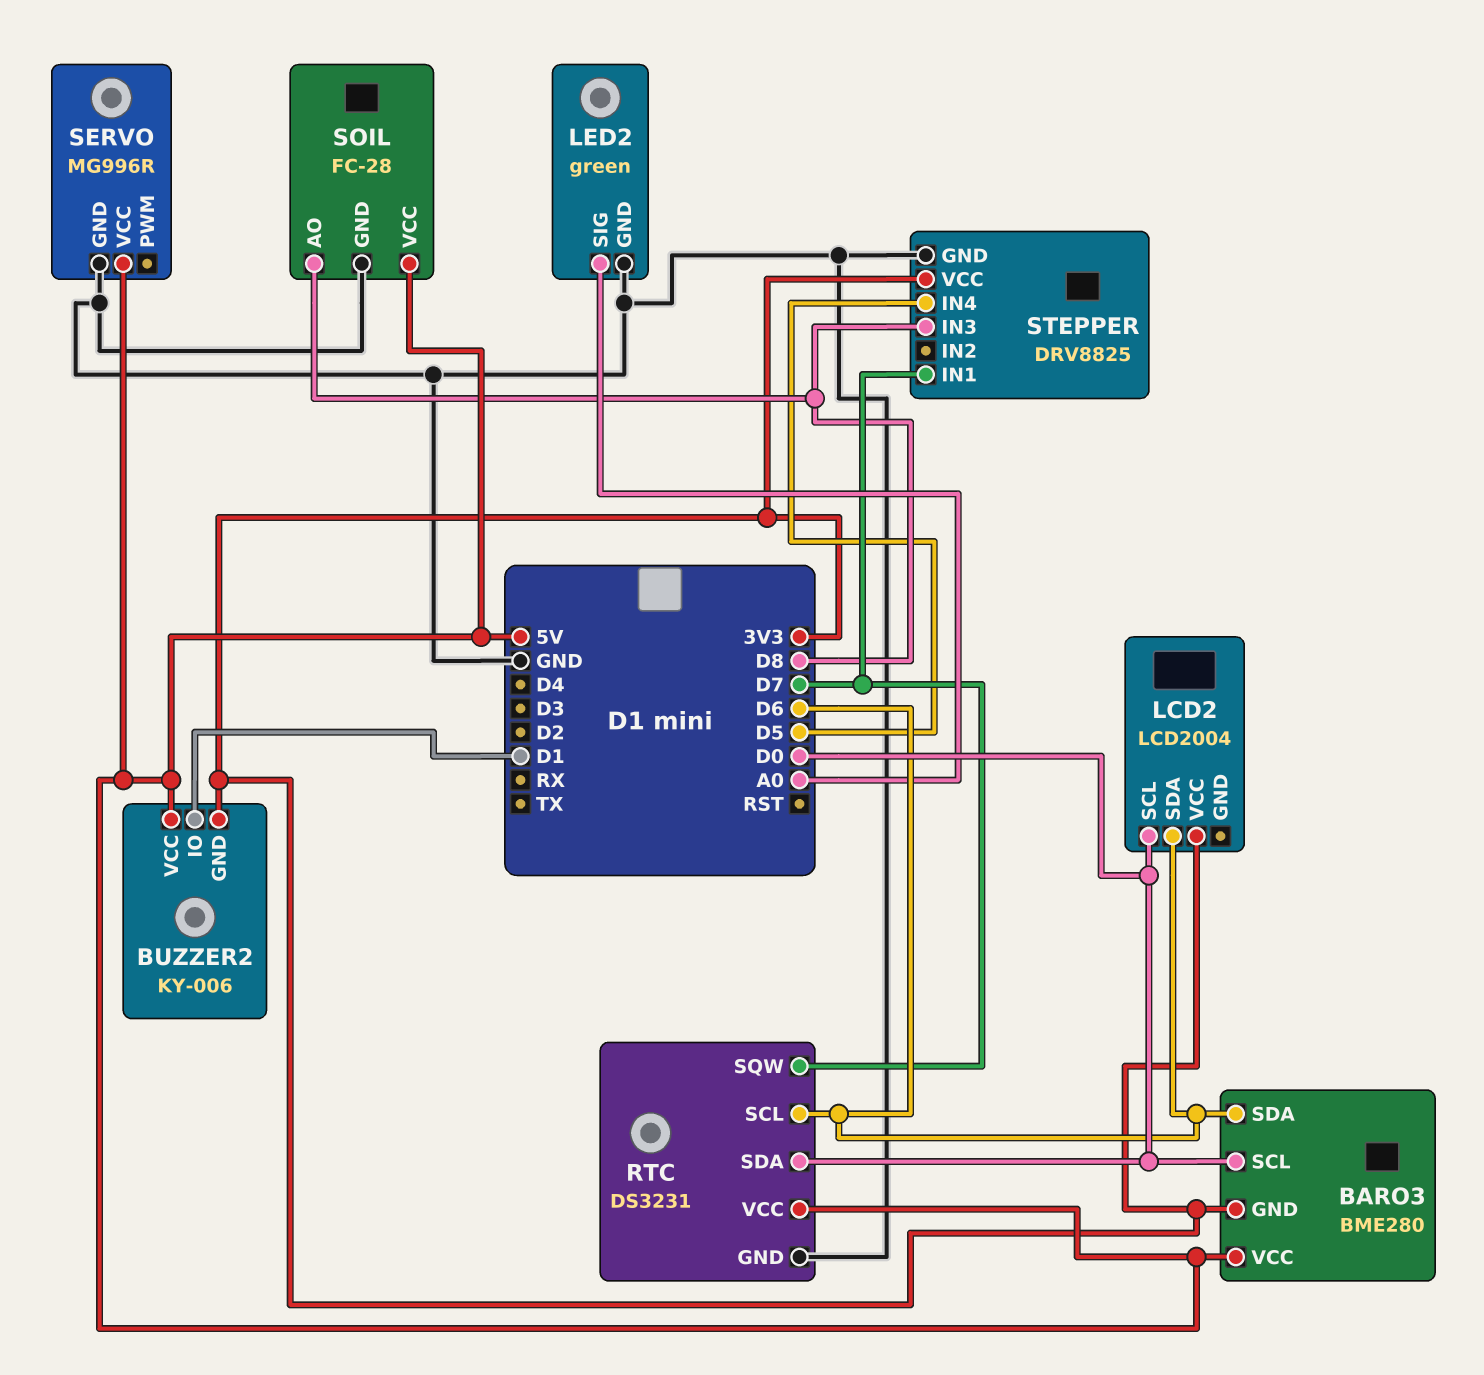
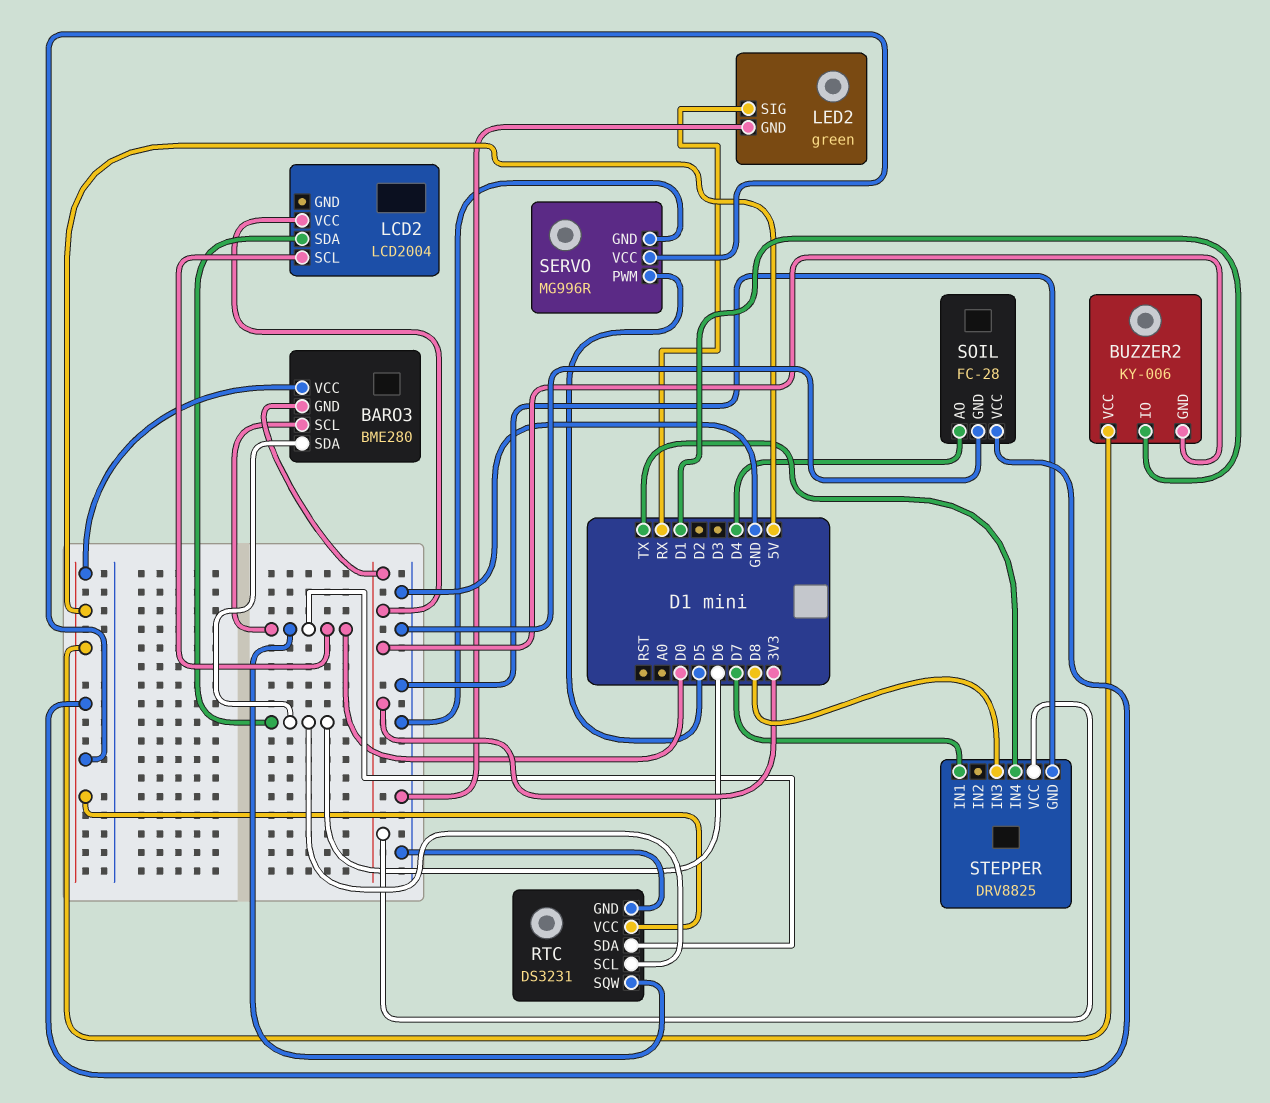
LED2 pin SIG: A0 -> RX
RTC pin SQW: D7 -> D0
SERVO pin PWM: none -> D5
SOIL pin AO: D8 -> D4
STEPPER pin IN4: D5 -> TX

